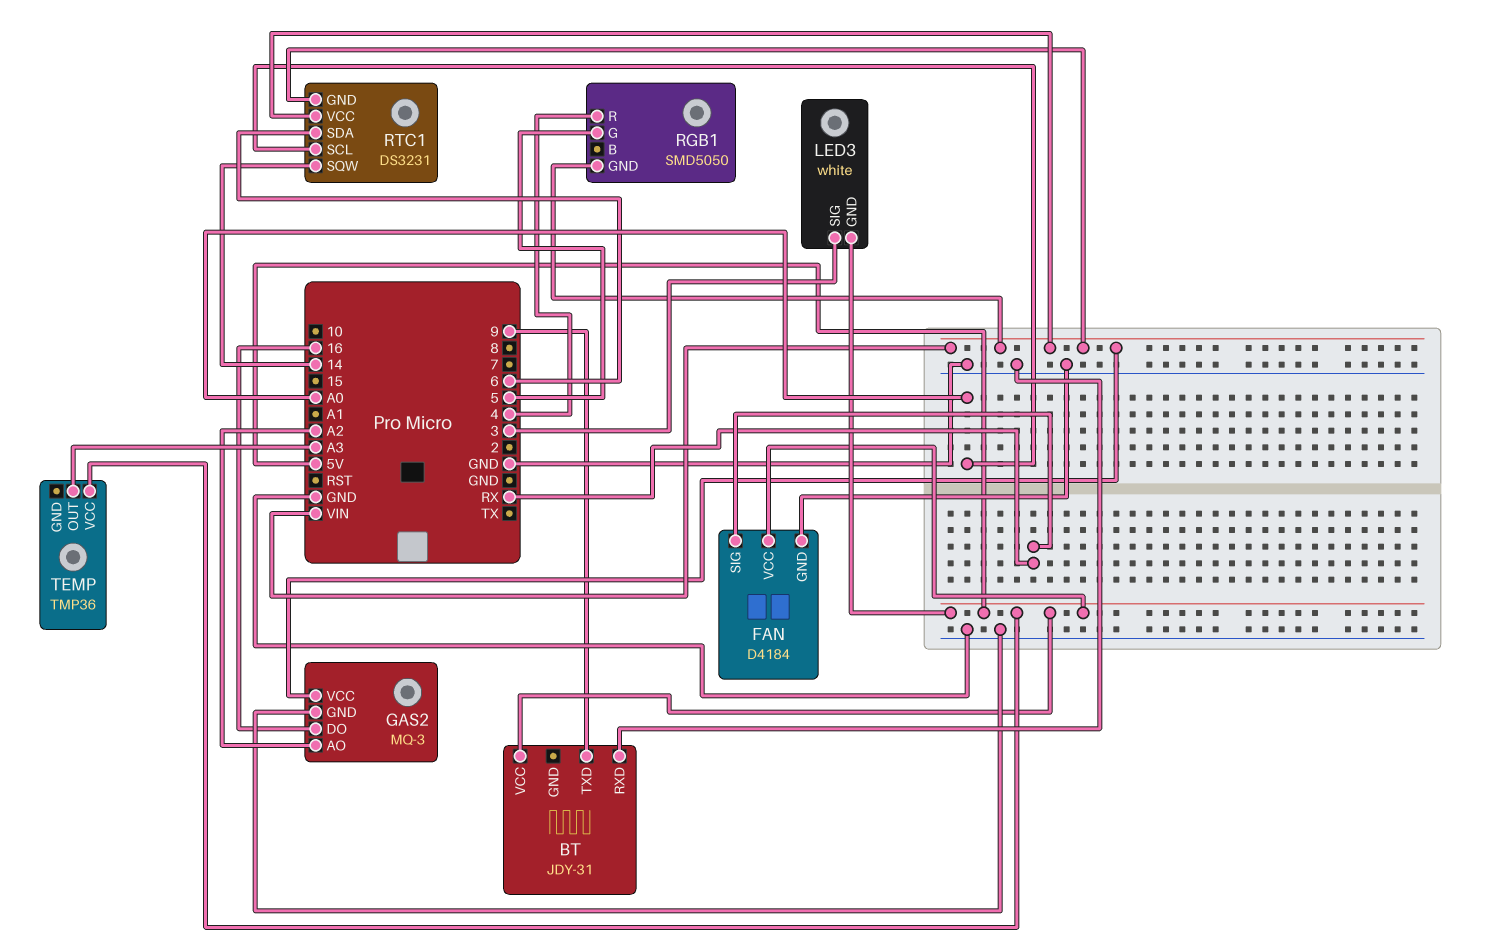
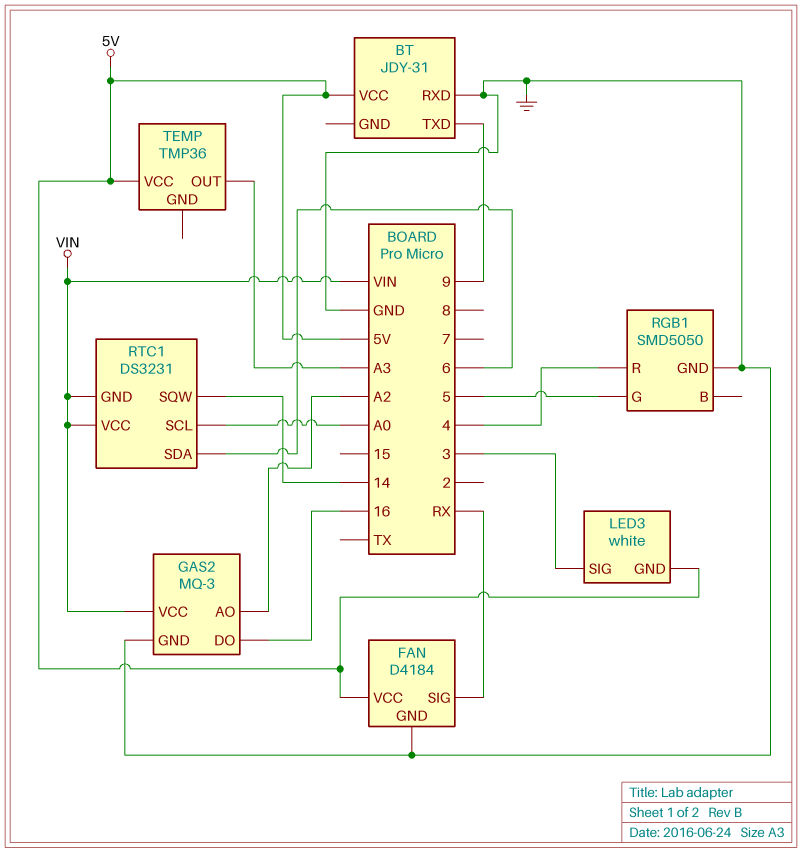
RGB1 pin GND: VIN -> GND

